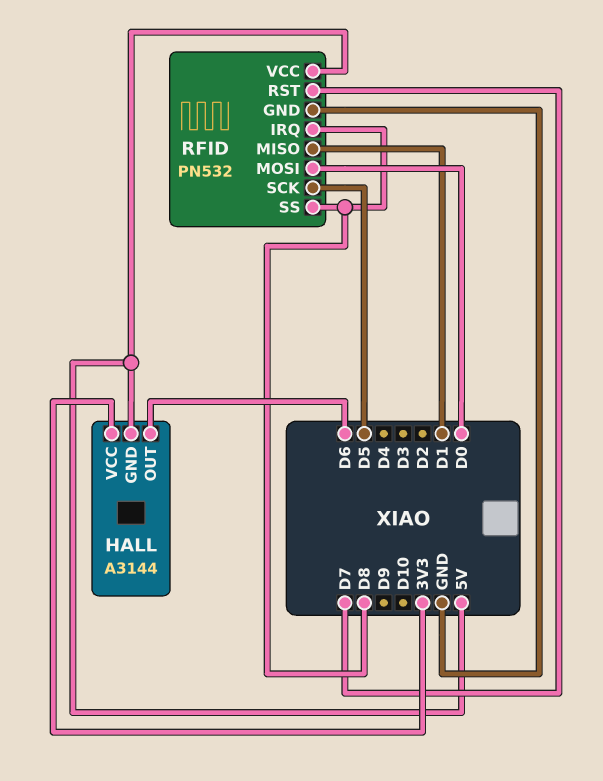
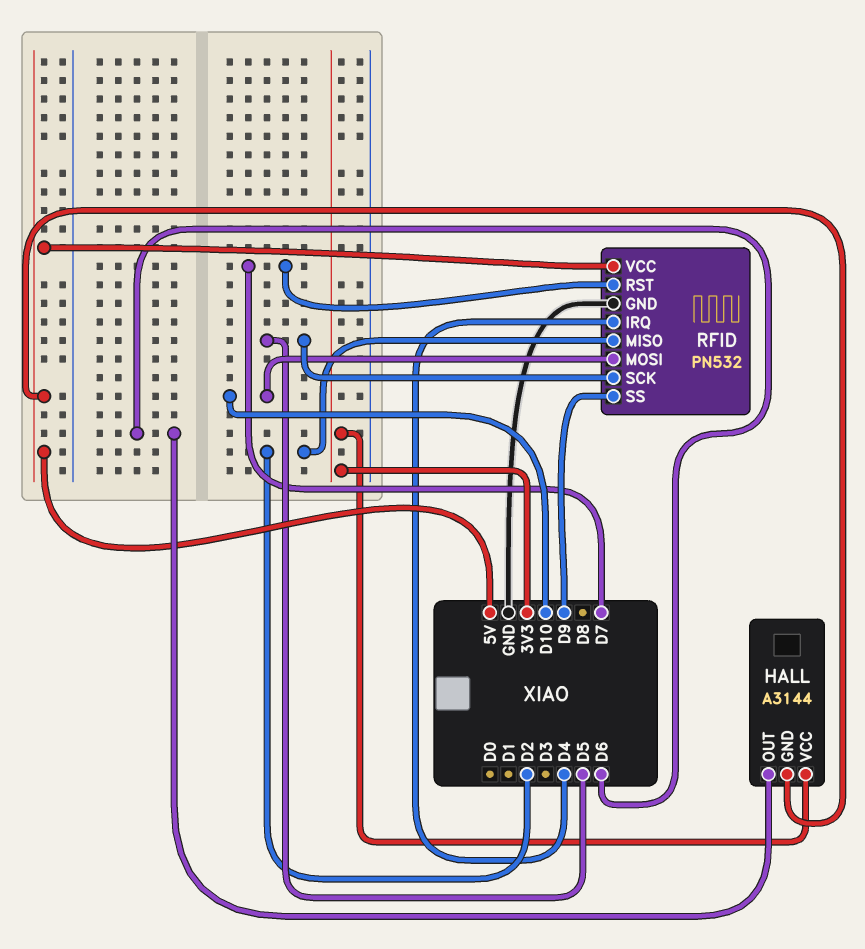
RFID pin IRQ: D8 -> D4
RFID pin MISO: D1 -> D2
RFID pin MOSI: D0 -> D10
RFID pin SS: D8 -> D9

